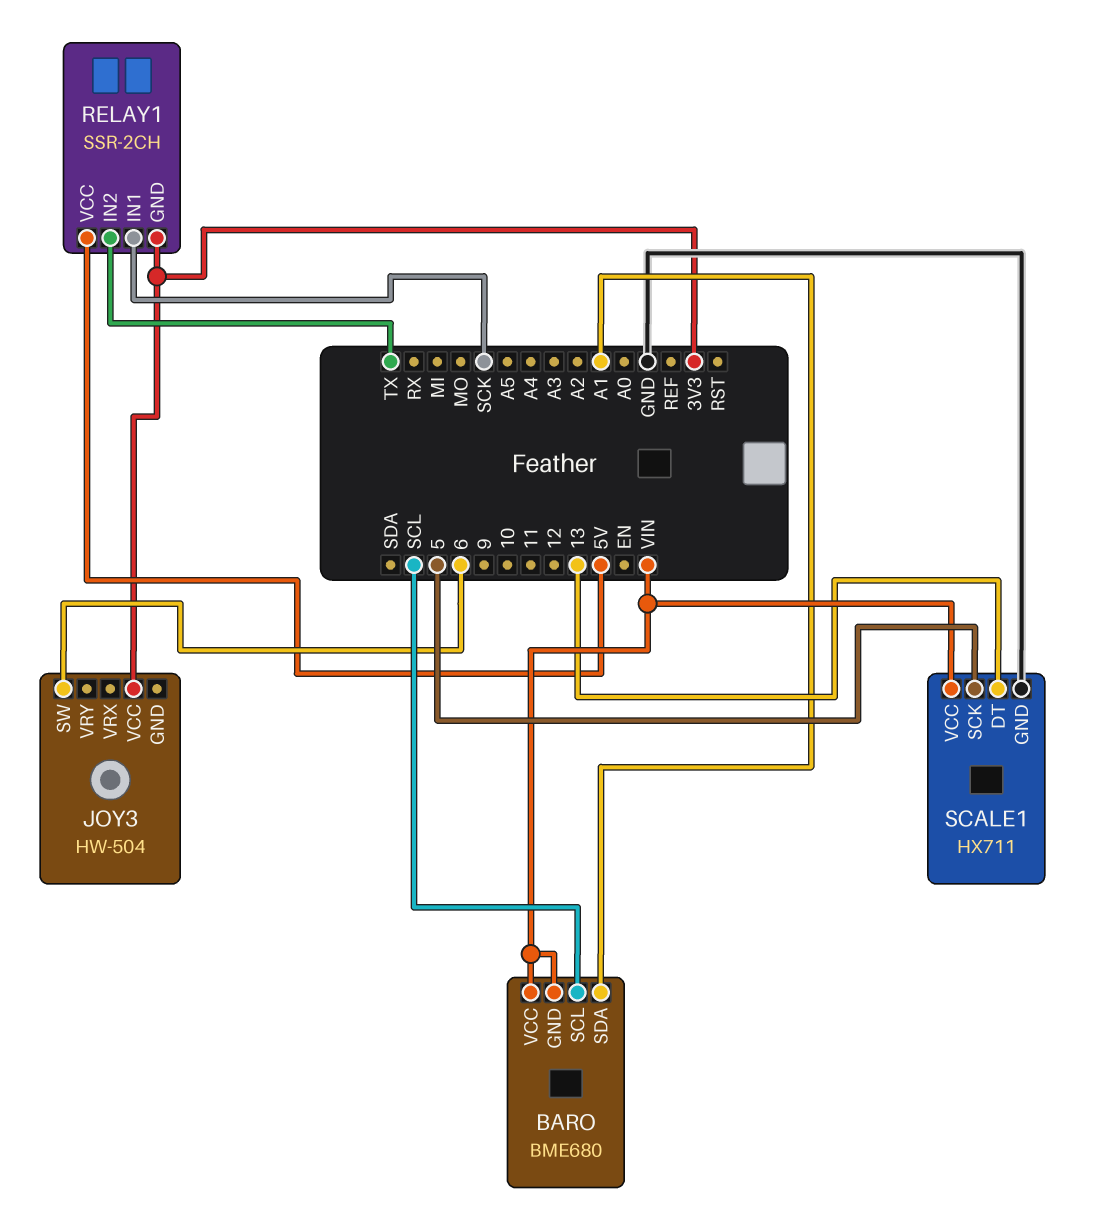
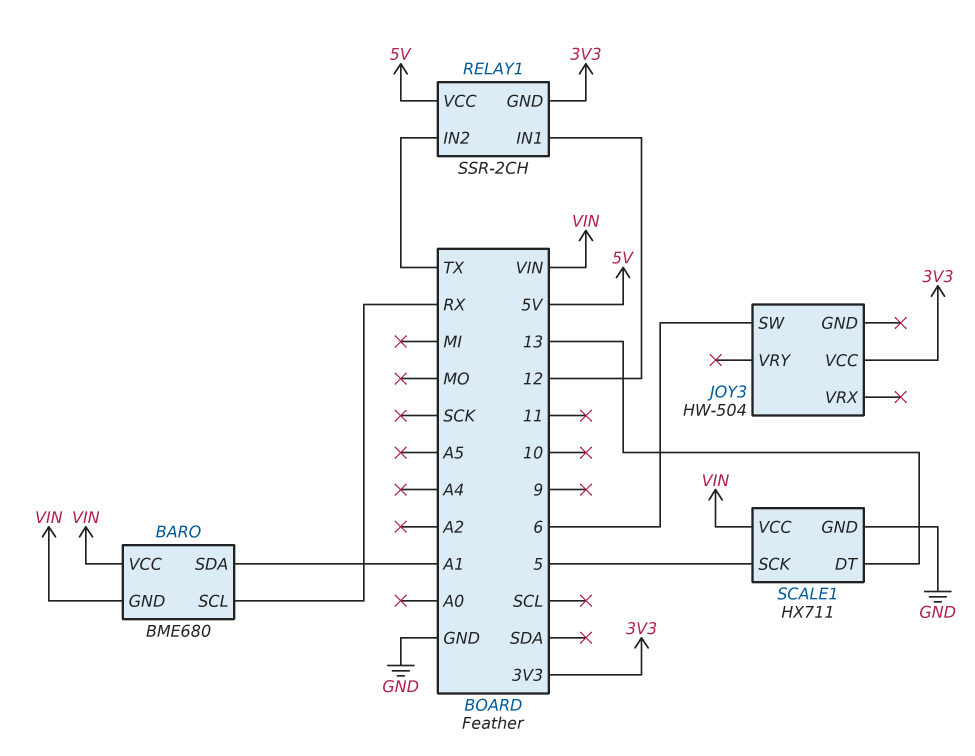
BARO pin SCL: SCL -> RX
RELAY1 pin IN1: SCK -> 12

